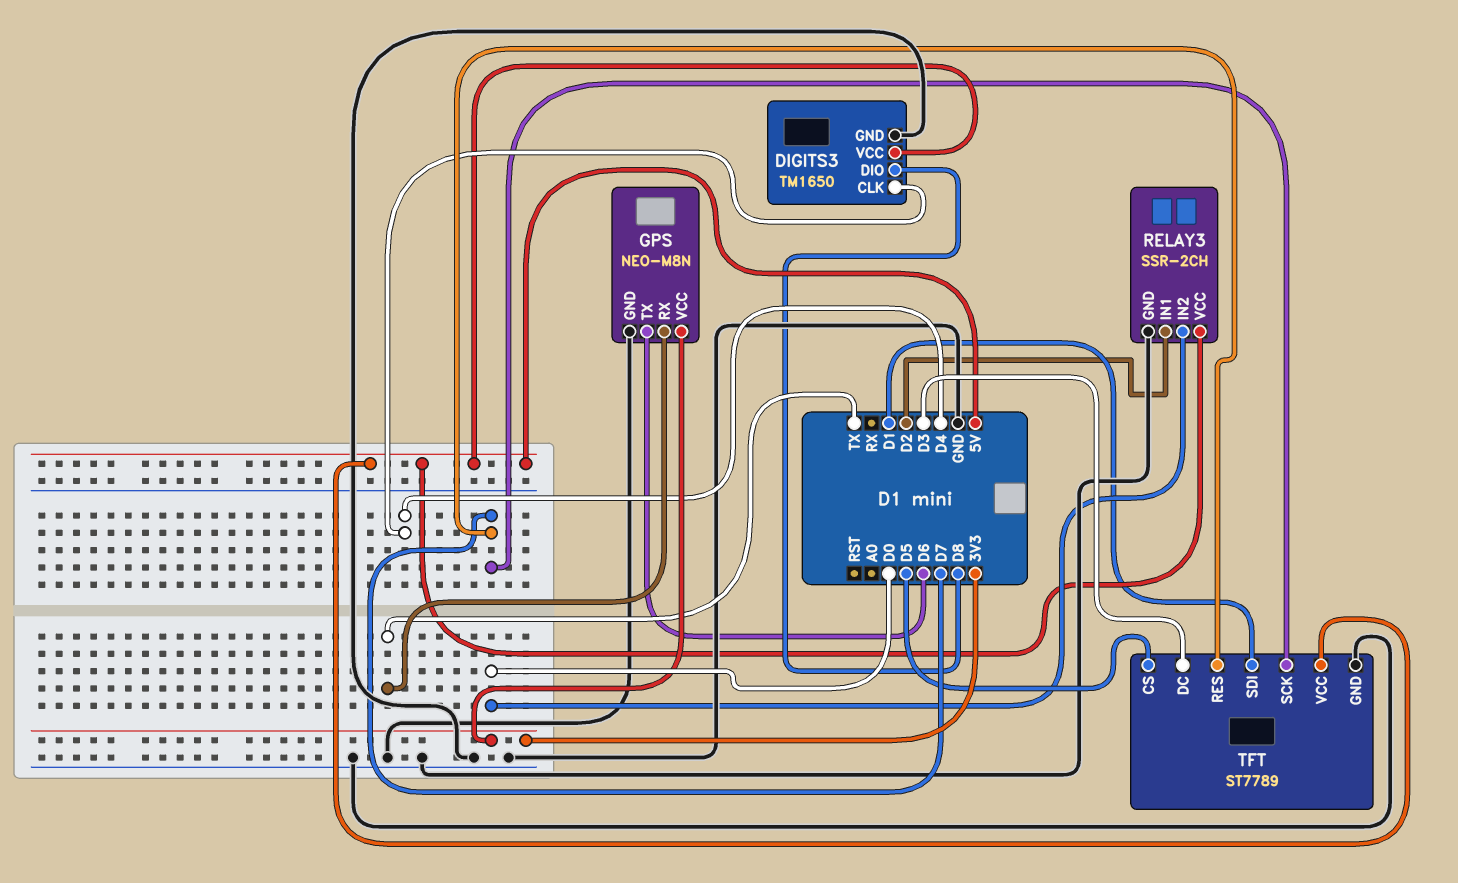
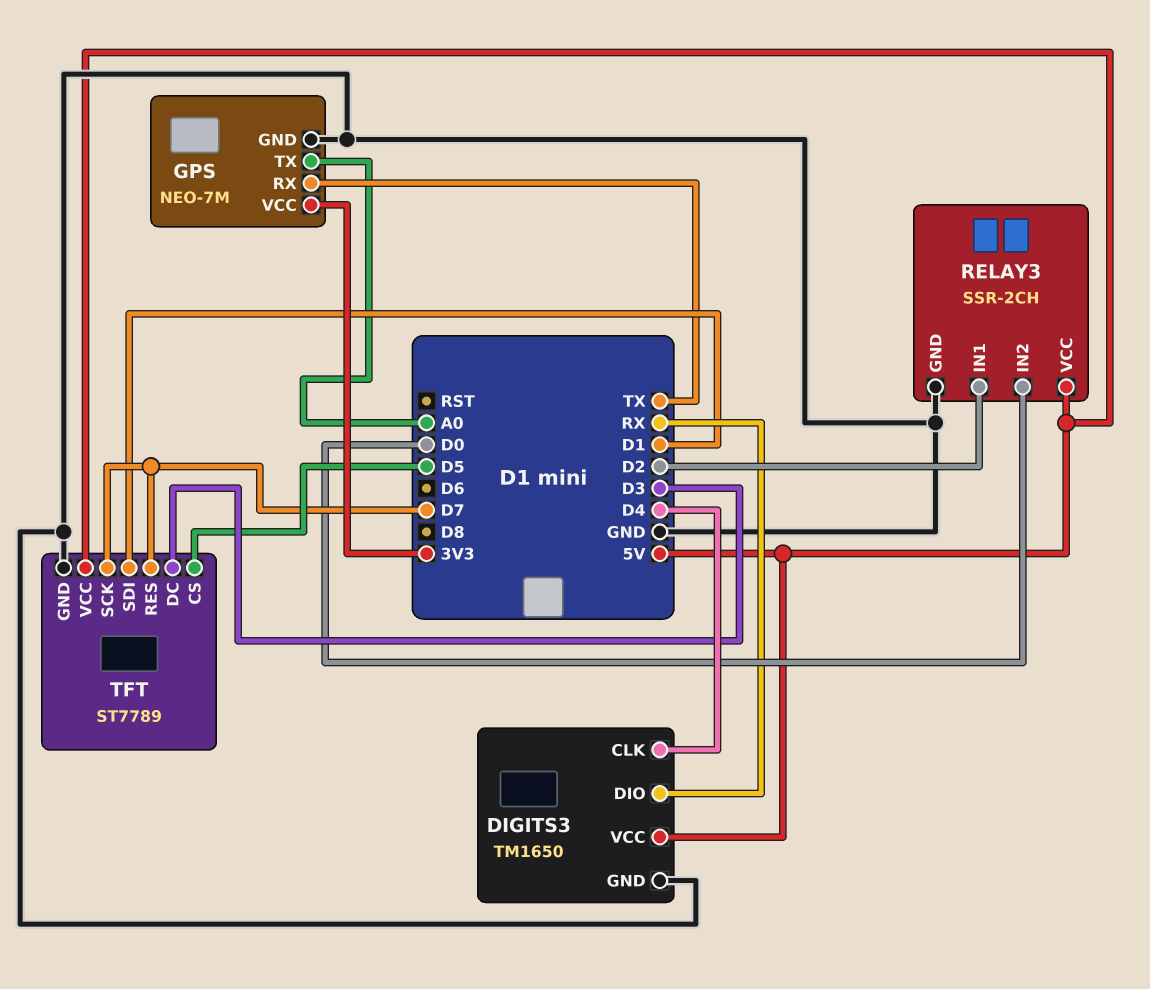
DIGITS3 pin DIO: D8 -> RX
GPS: NEO-M8N -> NEO-7M
GPS pin TX: D6 -> A0

